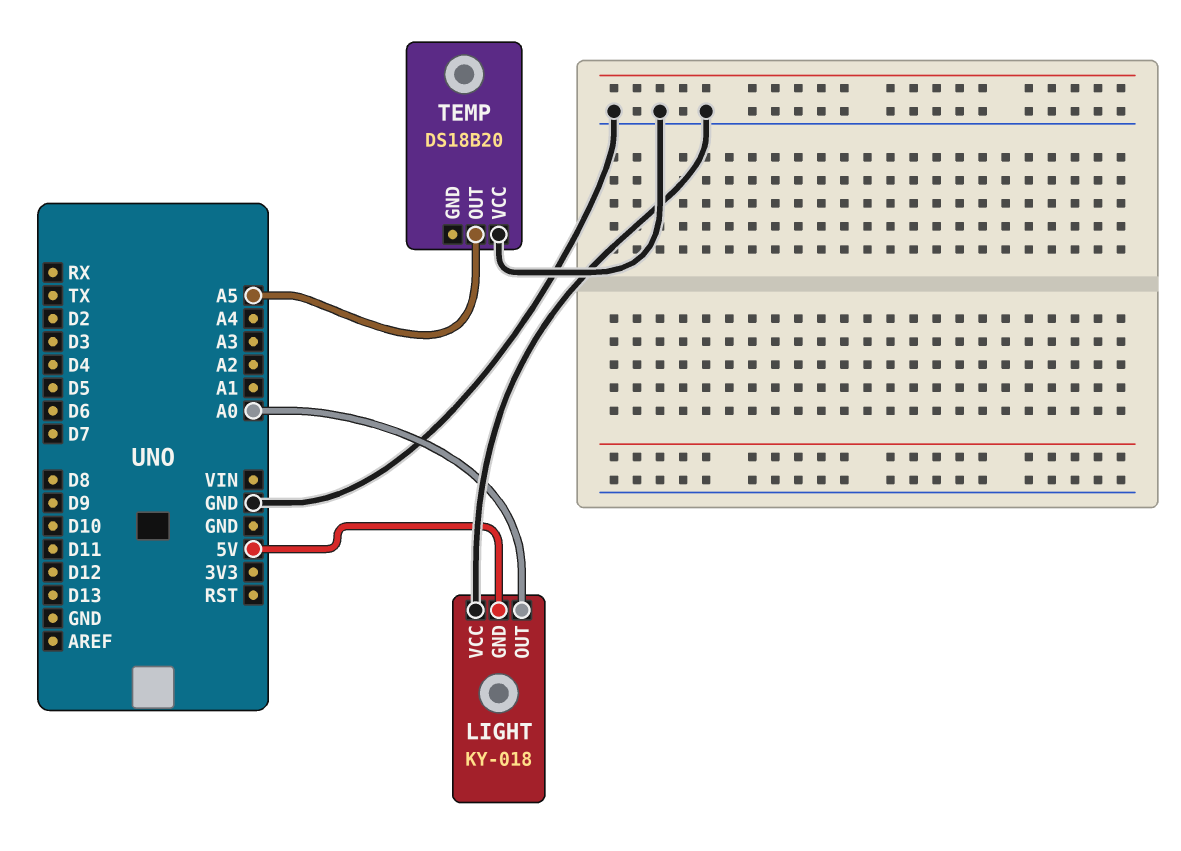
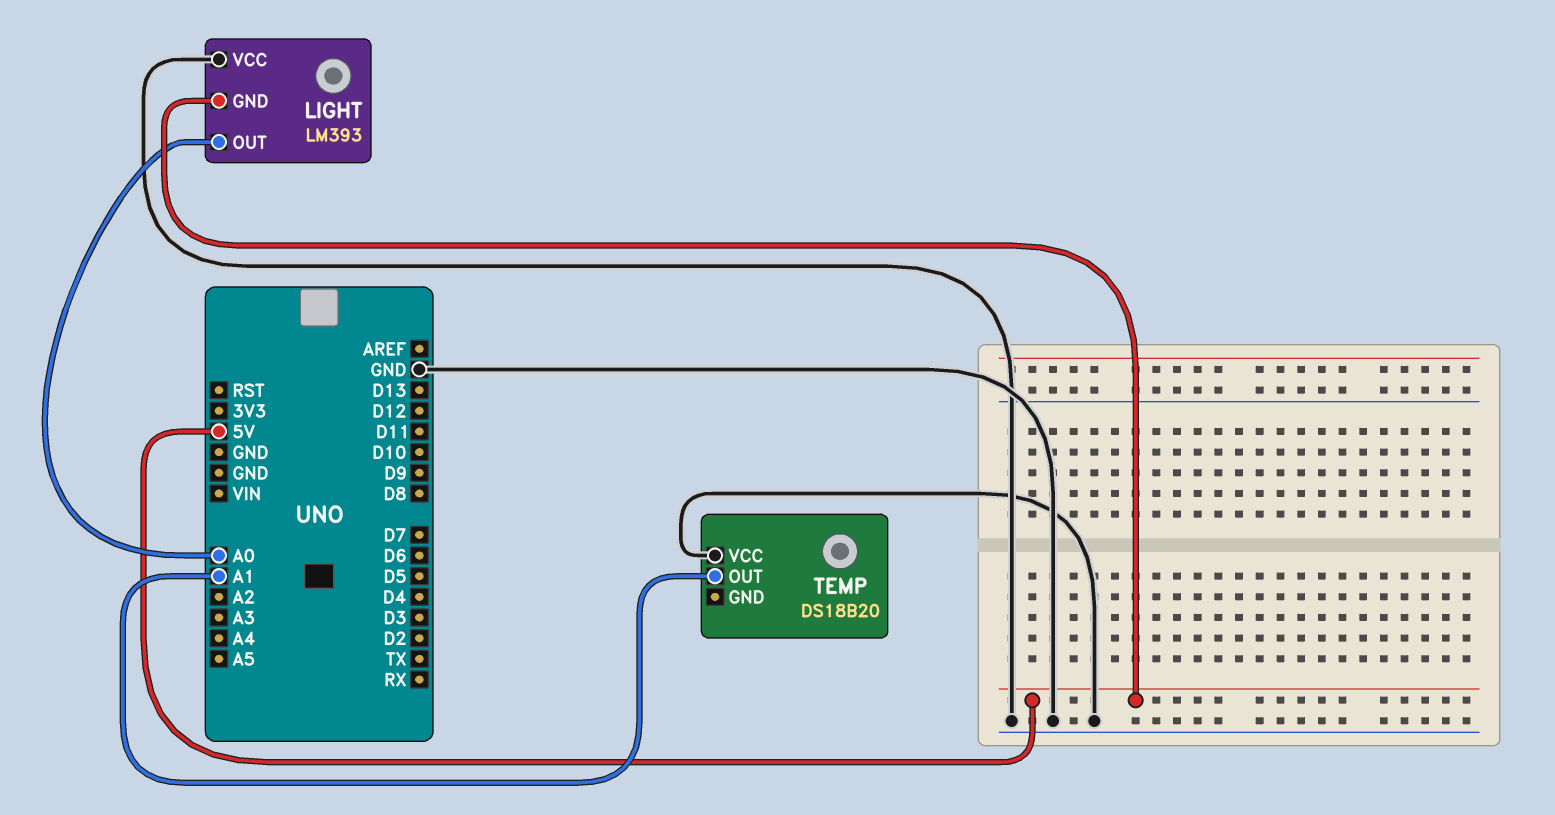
LIGHT: KY-018 -> LM393
TEMP pin OUT: A5 -> A1

